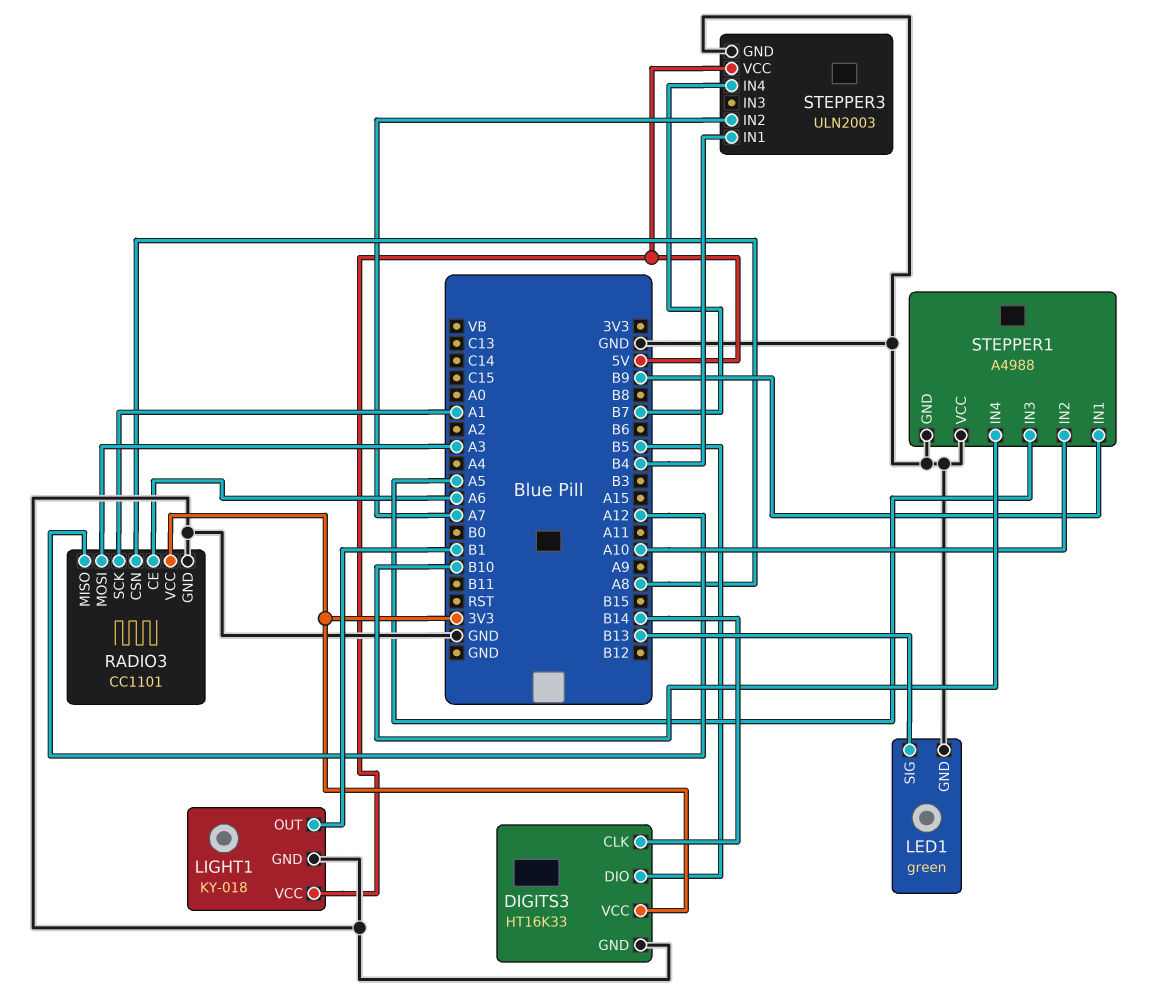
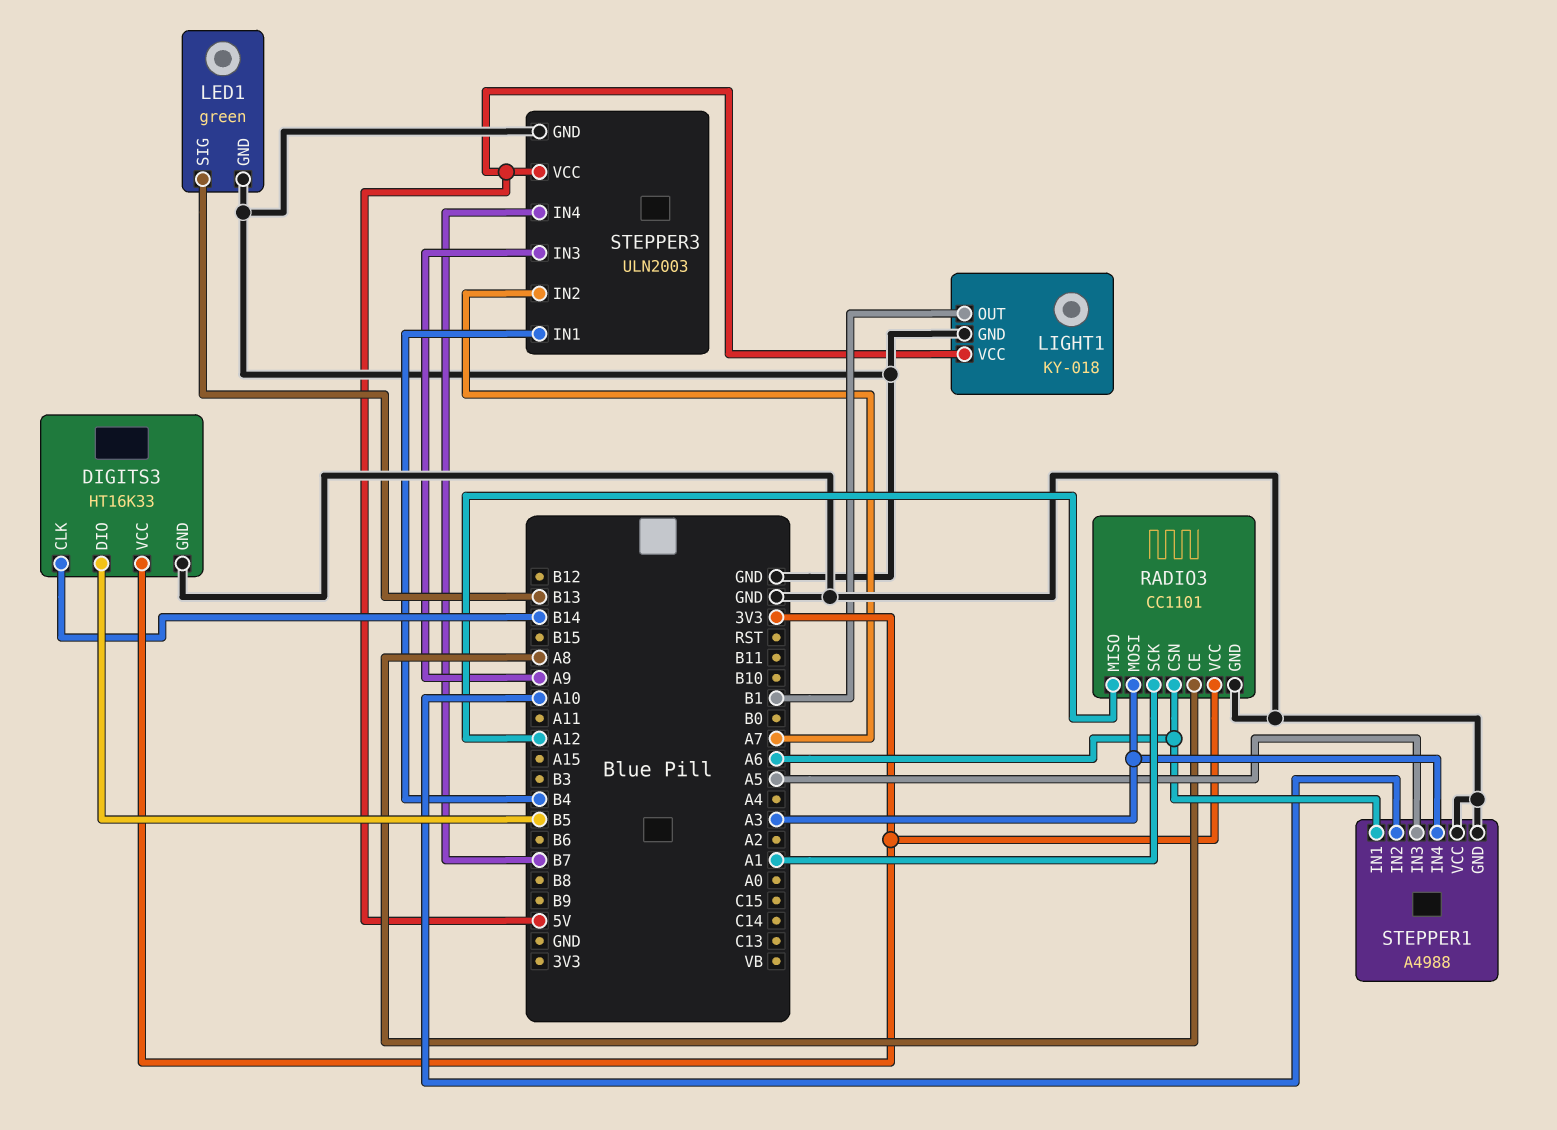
RADIO3 pin CE: A6 -> A8
RADIO3 pin CSN: A8 -> A6
STEPPER1 pin IN1: B9 -> A6
STEPPER1 pin IN4: B10 -> A3
STEPPER3 pin IN3: none -> A9

